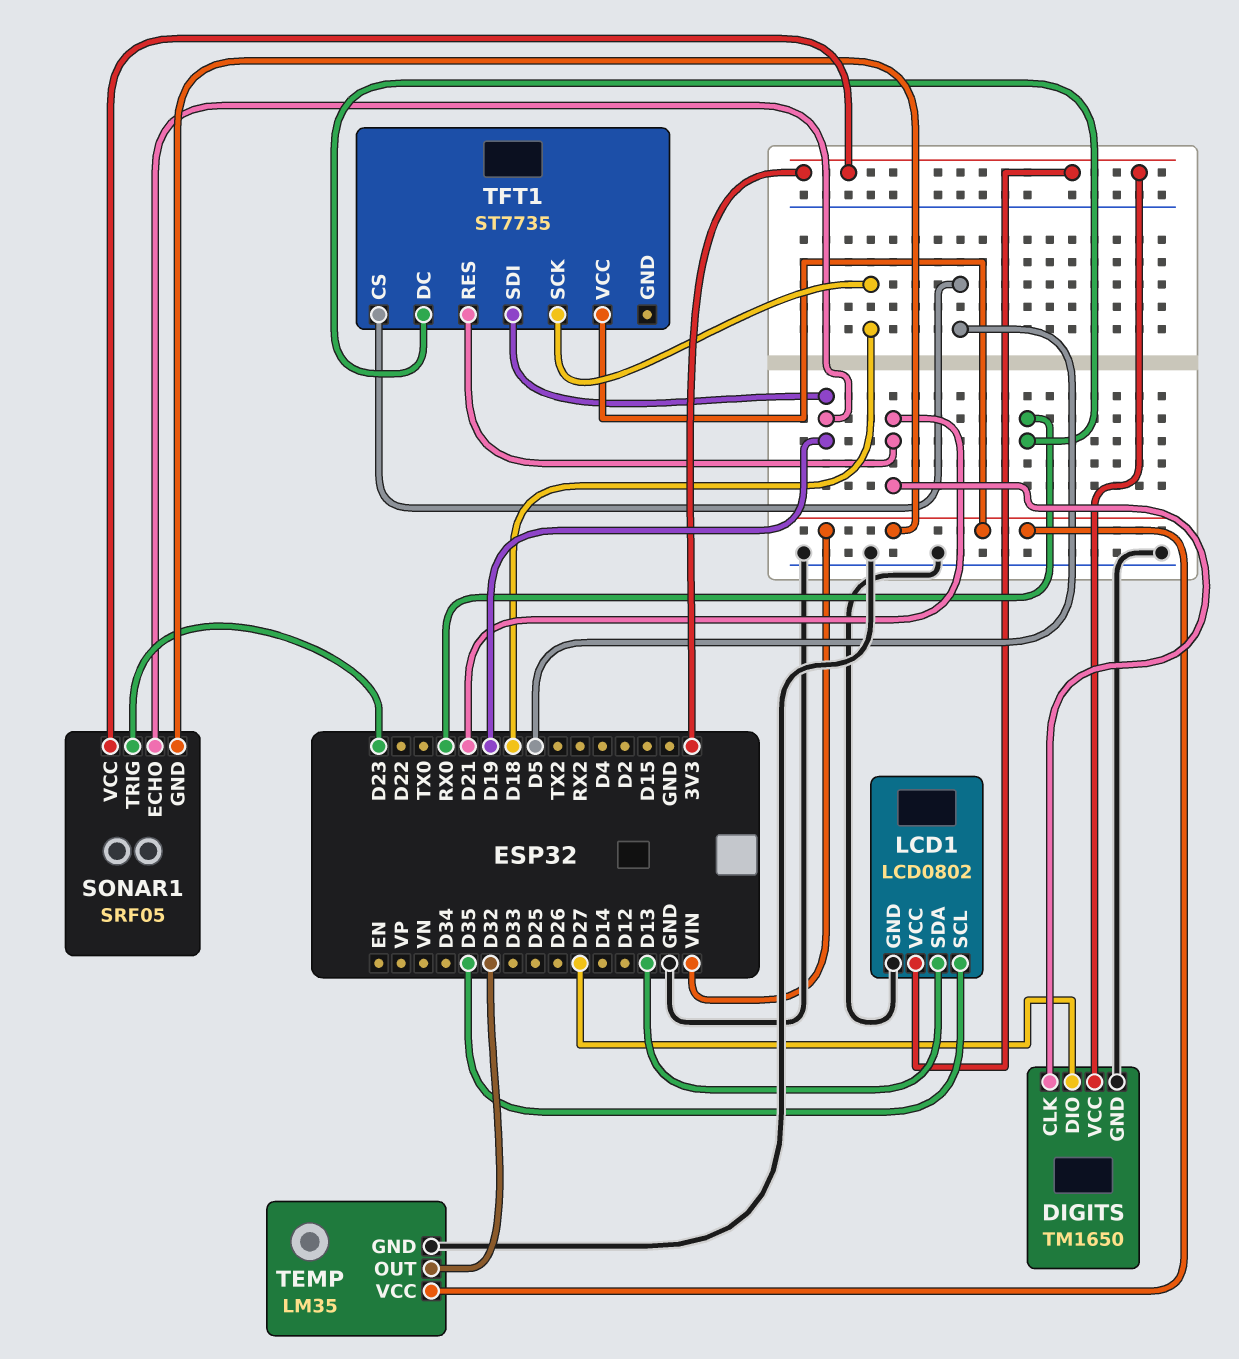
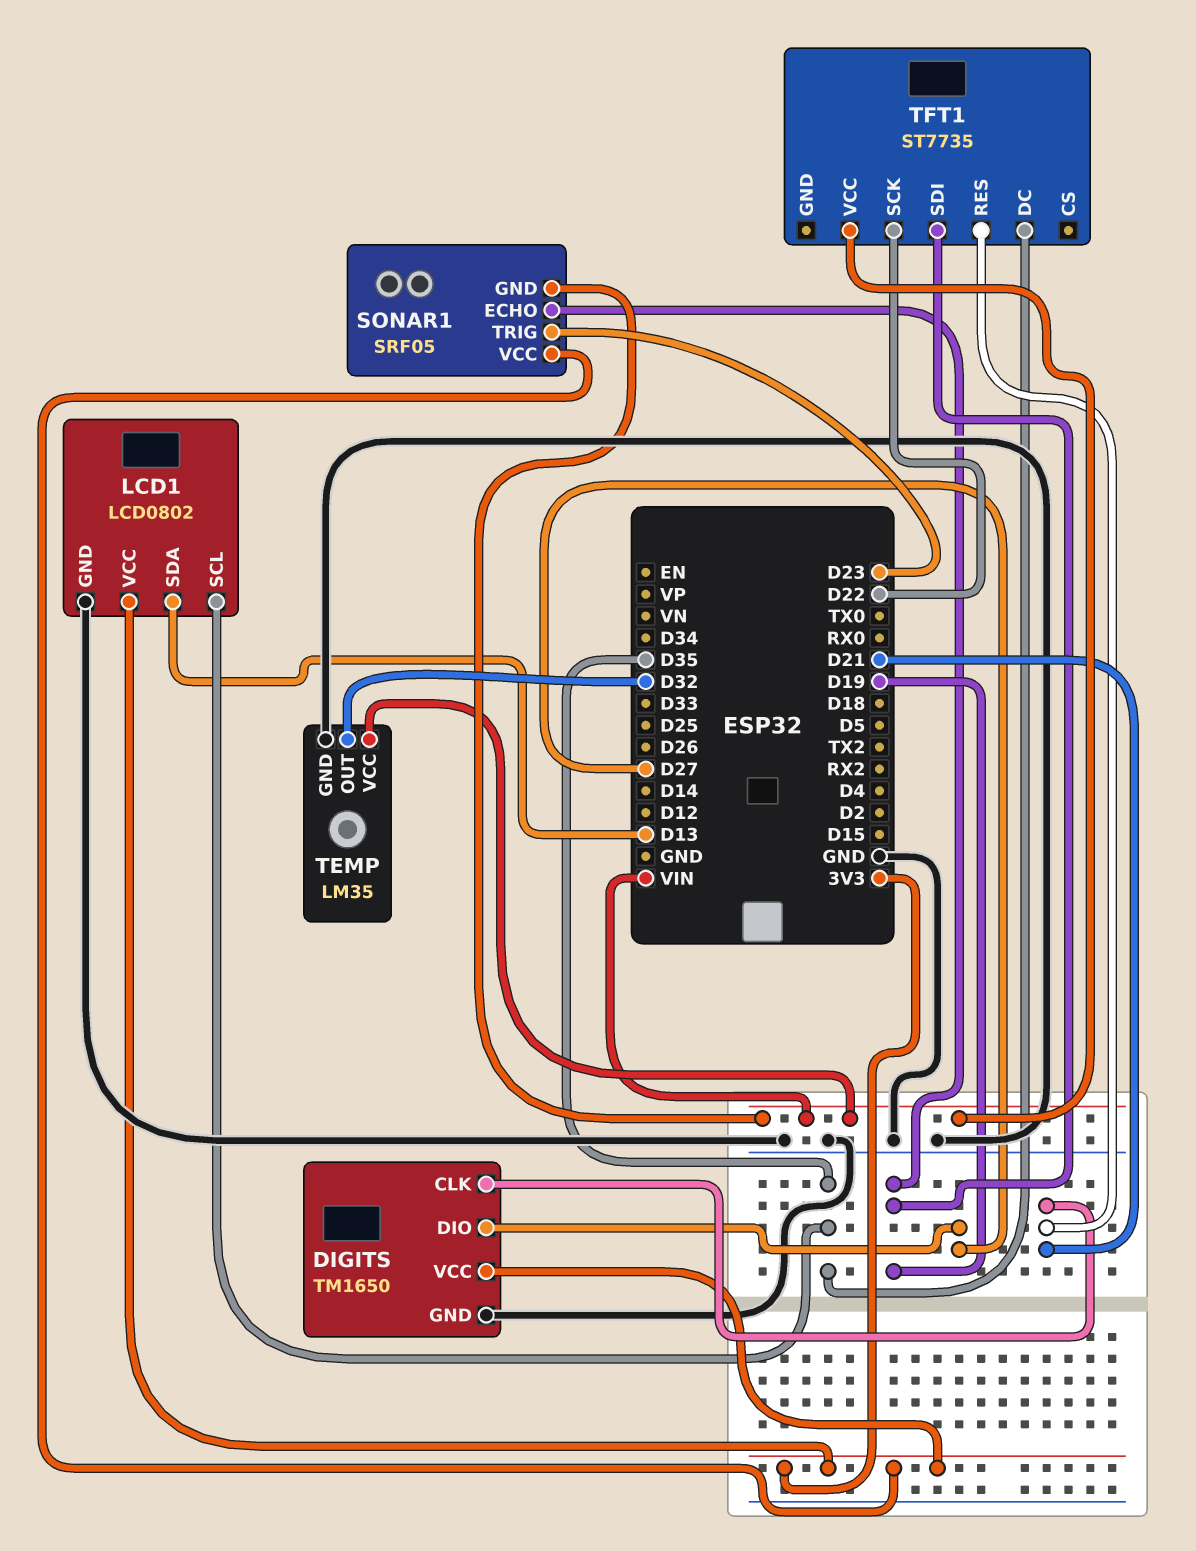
TFT1 pin CS: D5 -> none
TFT1 pin DC: RX0 -> D35
TFT1 pin SCK: D18 -> D22

